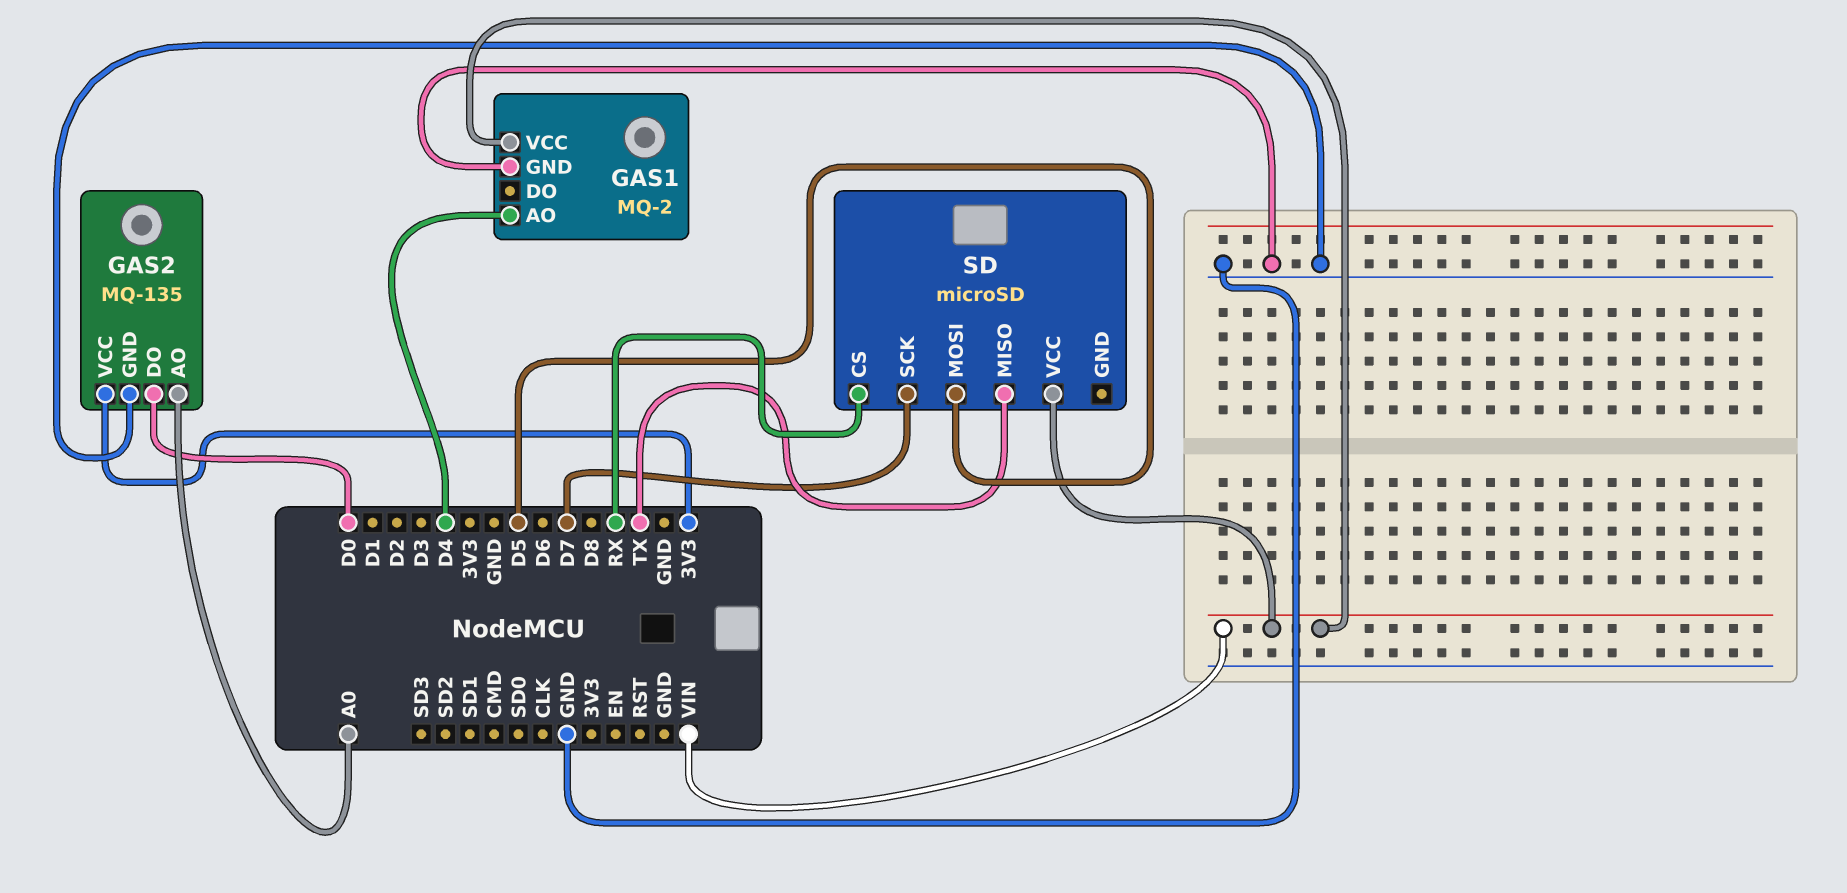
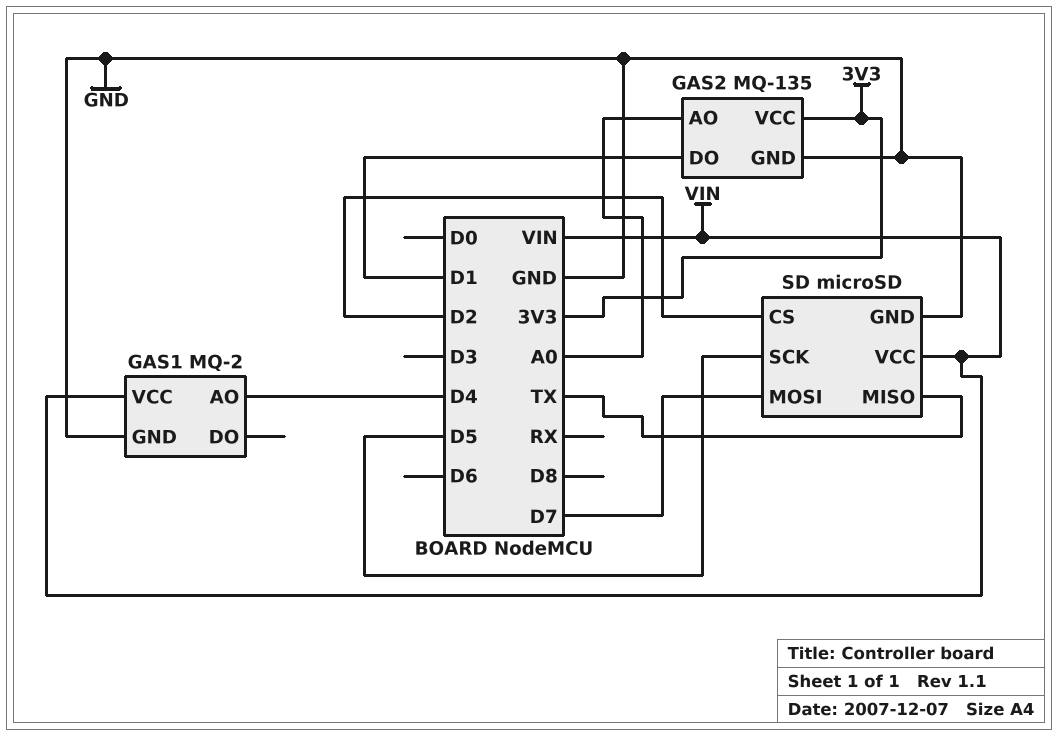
GAS2 pin DO: D0 -> D1
SD pin CS: RX -> D2
SD pin GND: none -> GND
SD pin MOSI: D5 -> D7
SD pin SCK: D7 -> D5

